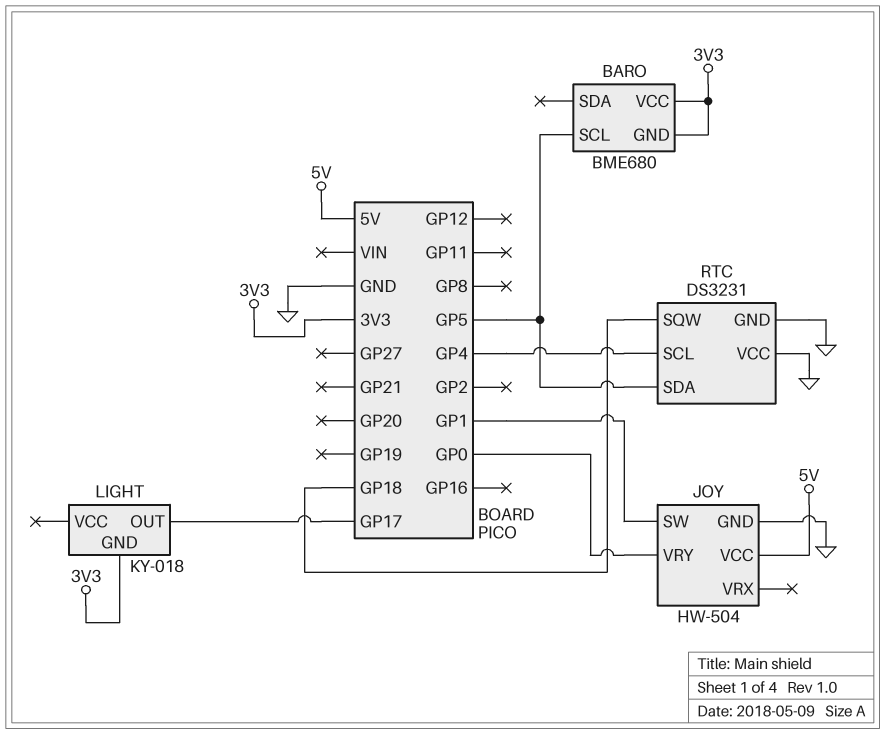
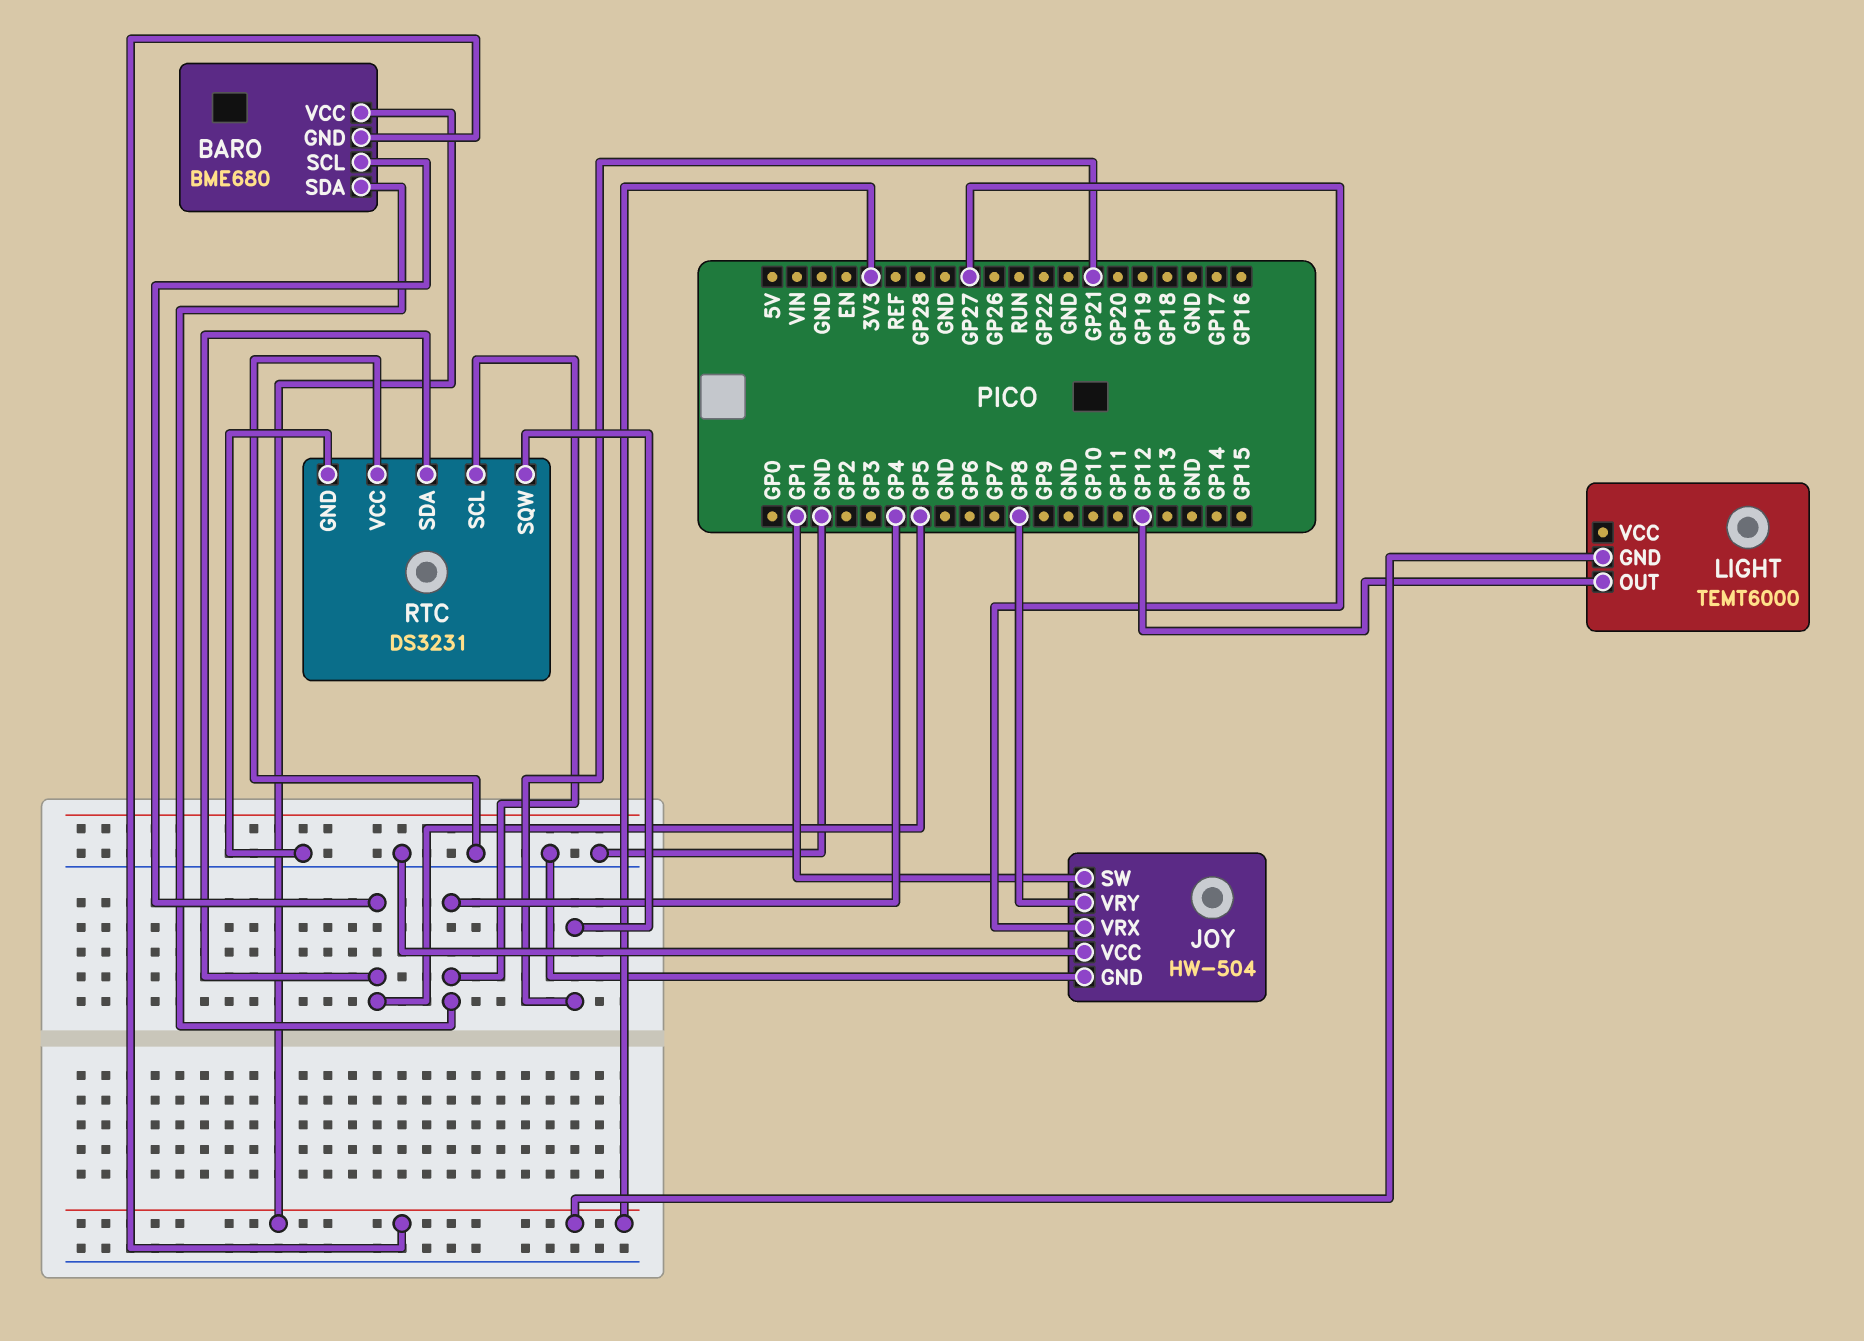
BARO pin SDA: none -> GP4
JOY pin VCC: 5V -> GND
JOY pin VRX: none -> GP27
JOY pin VRY: GP0 -> GP8
LIGHT: KY-018 -> TEMT6000
LIGHT pin OUT: GP17 -> GP12
RTC pin SQW: GP18 -> GP21

